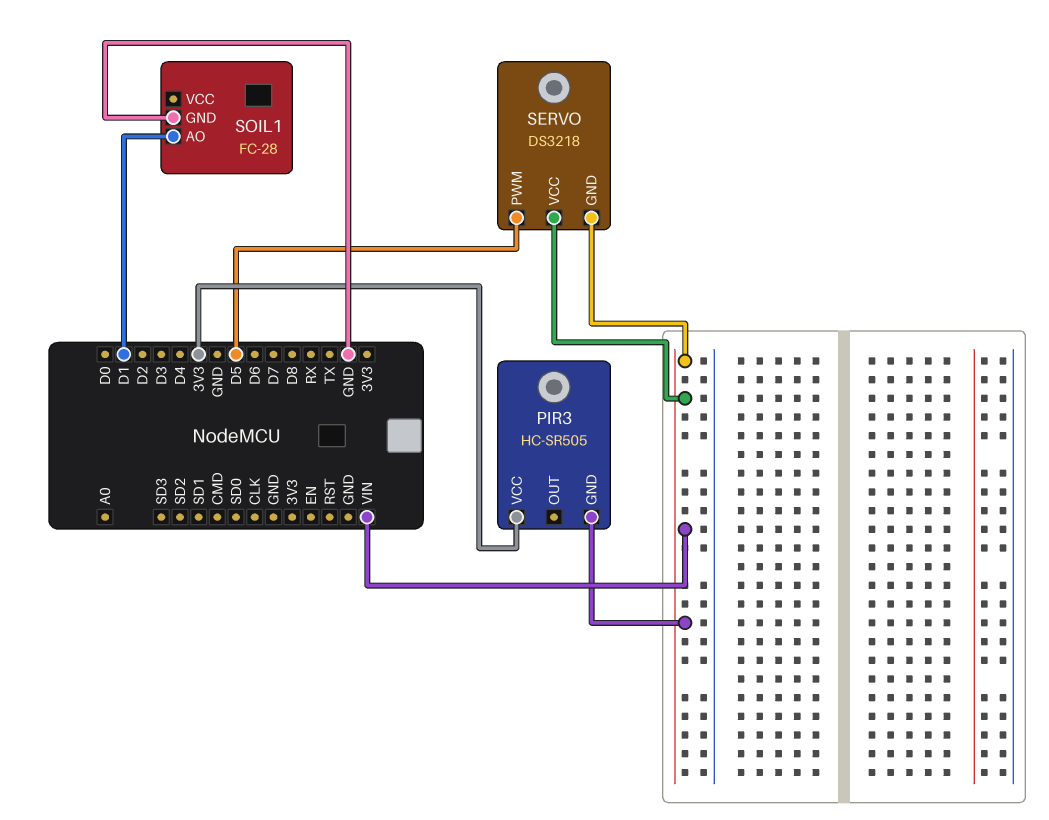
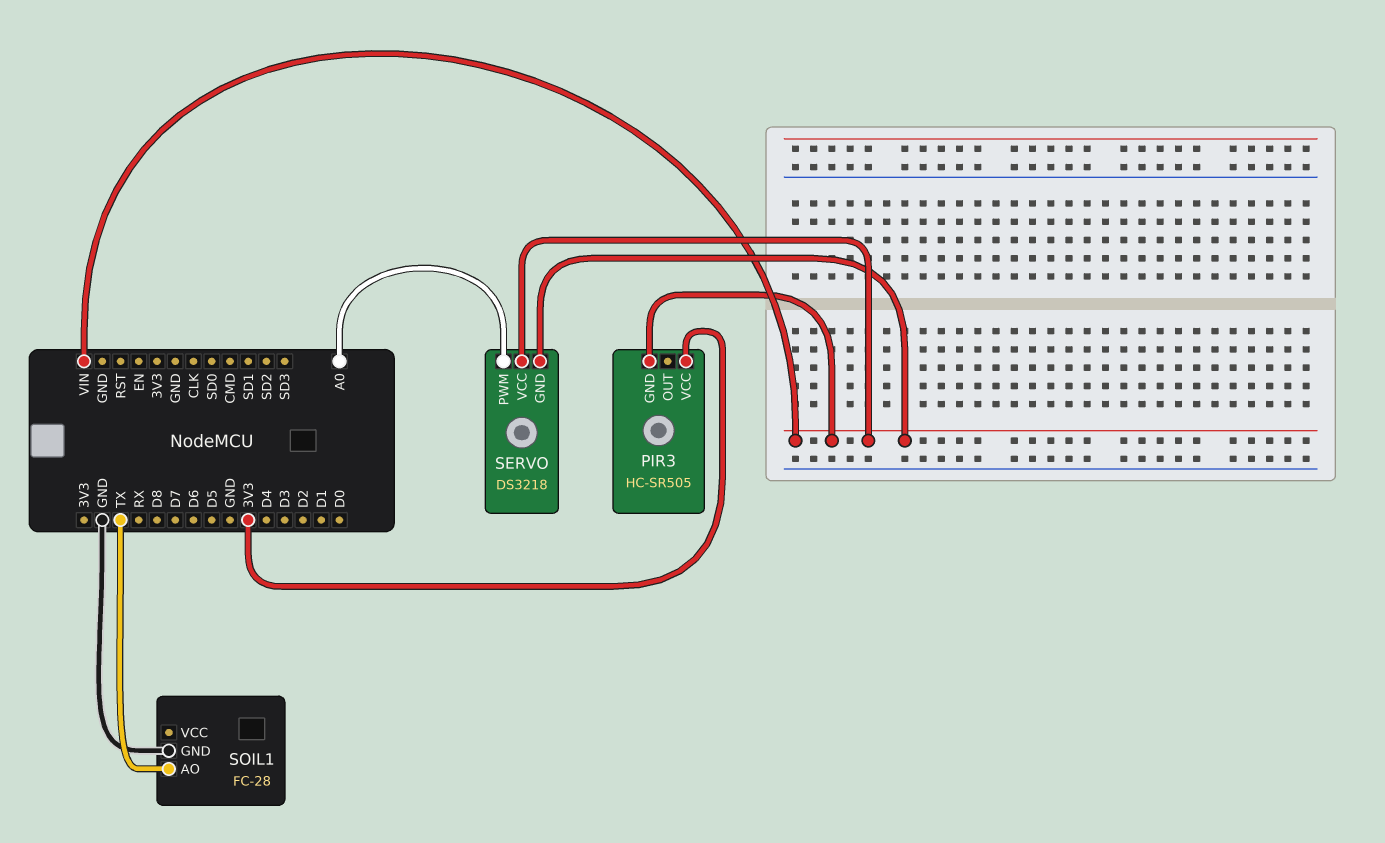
SERVO pin PWM: D5 -> A0
SOIL1 pin AO: D1 -> TX

